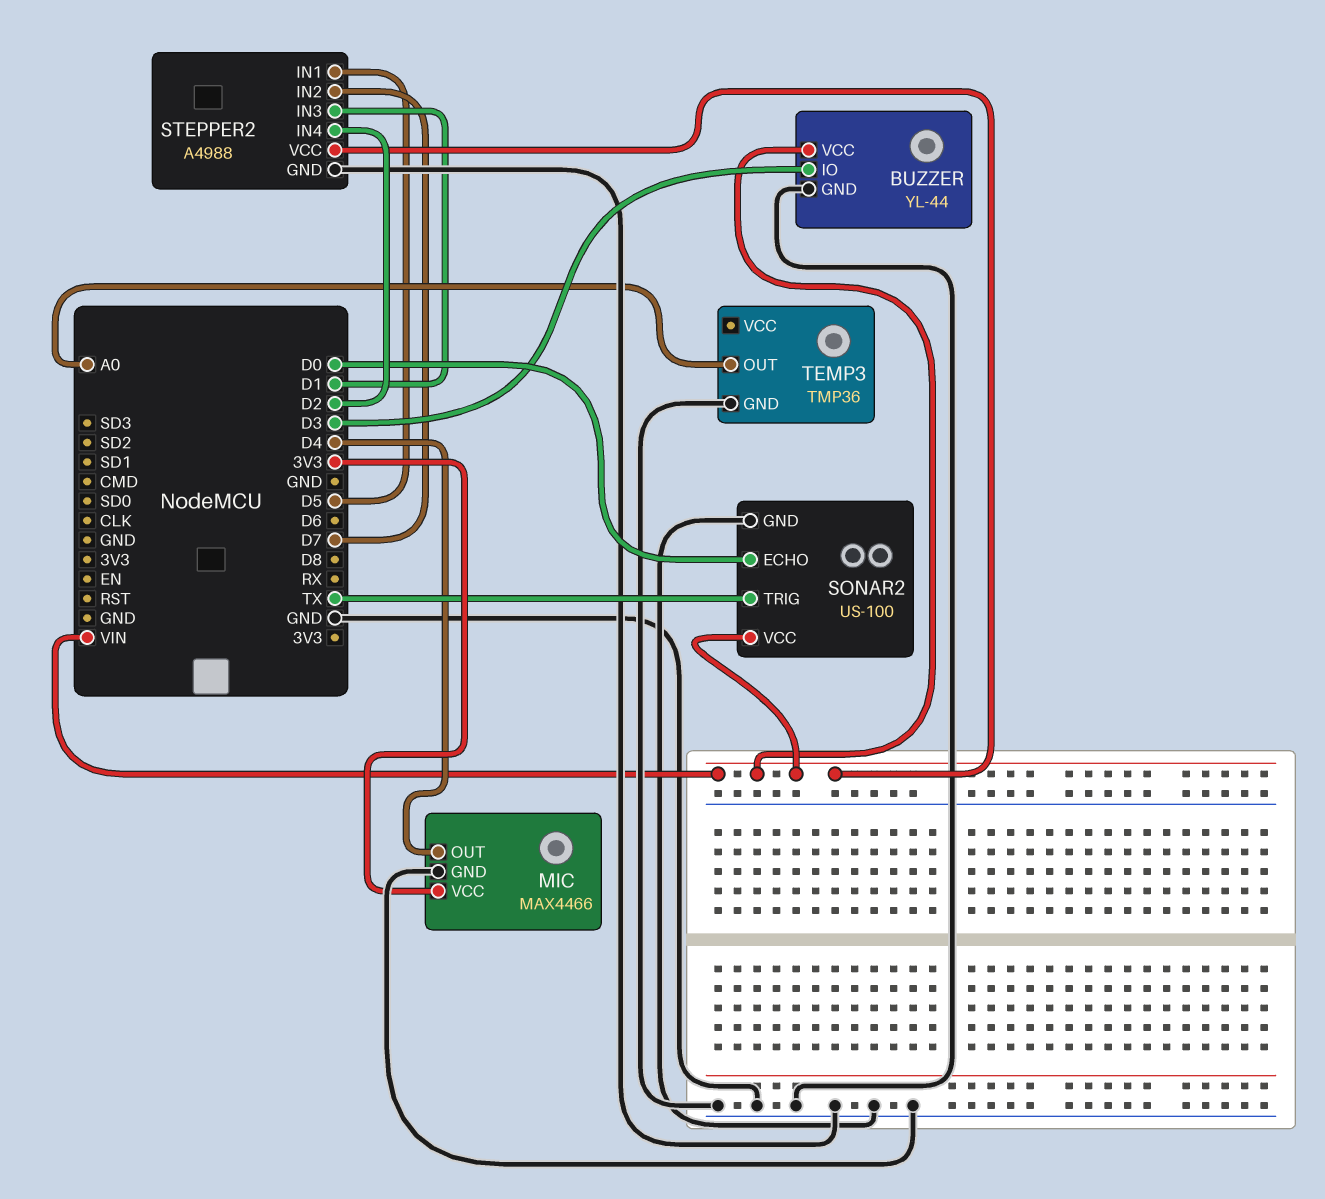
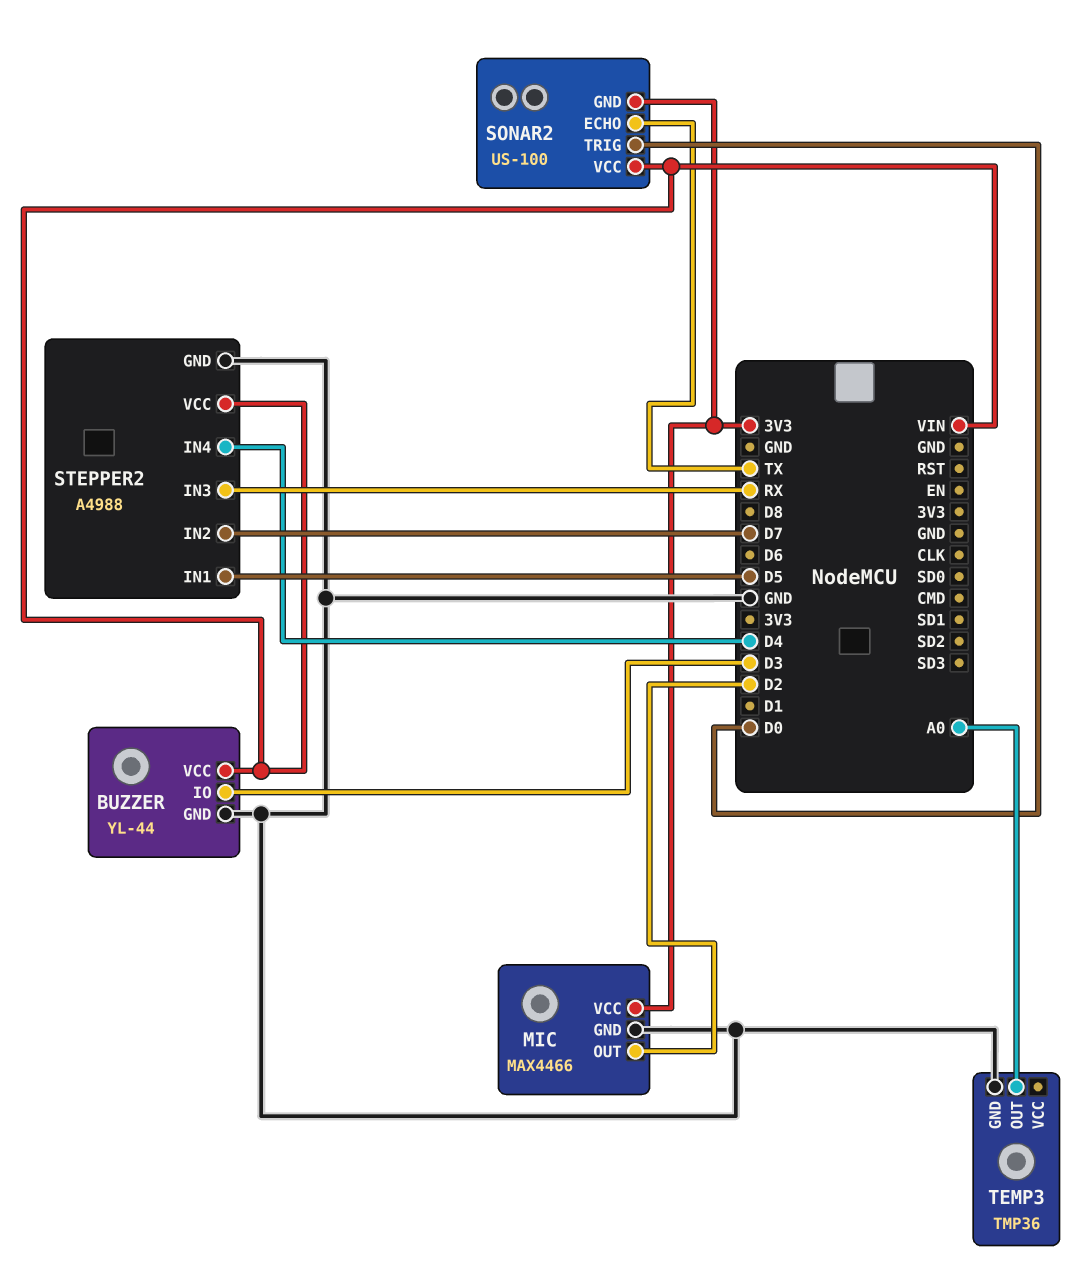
MIC pin OUT: D4 -> D2
SONAR2 pin ECHO: D0 -> TX
SONAR2 pin GND: GND -> 3V3
SONAR2 pin TRIG: TX -> D0
STEPPER2 pin IN3: D1 -> RX
STEPPER2 pin IN4: D2 -> D4

